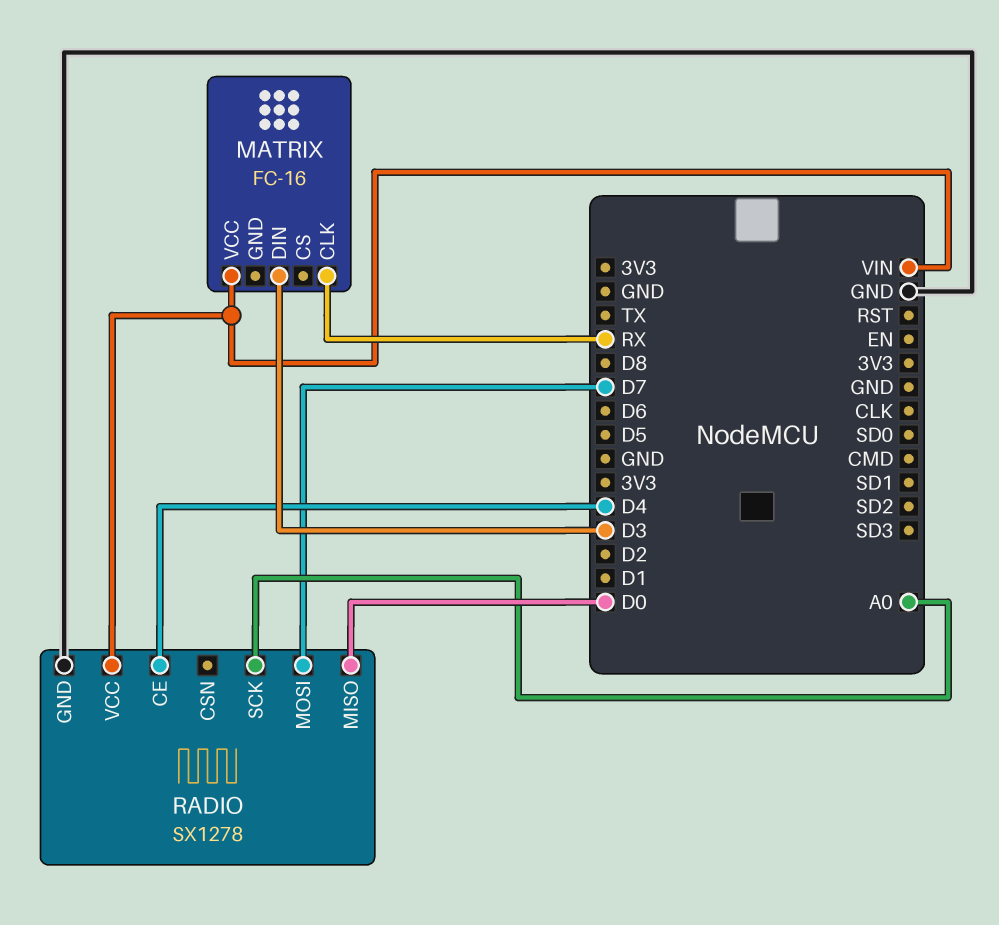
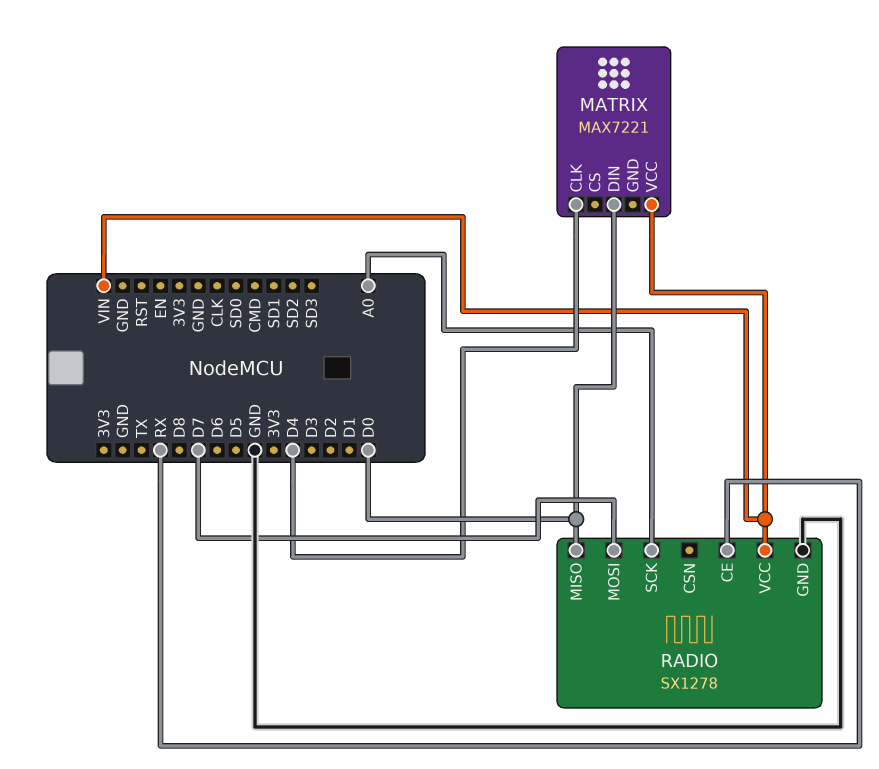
MATRIX: FC-16 -> MAX7221
MATRIX pin CLK: RX -> D4
MATRIX pin DIN: D3 -> D0
RADIO pin CE: D4 -> RX

